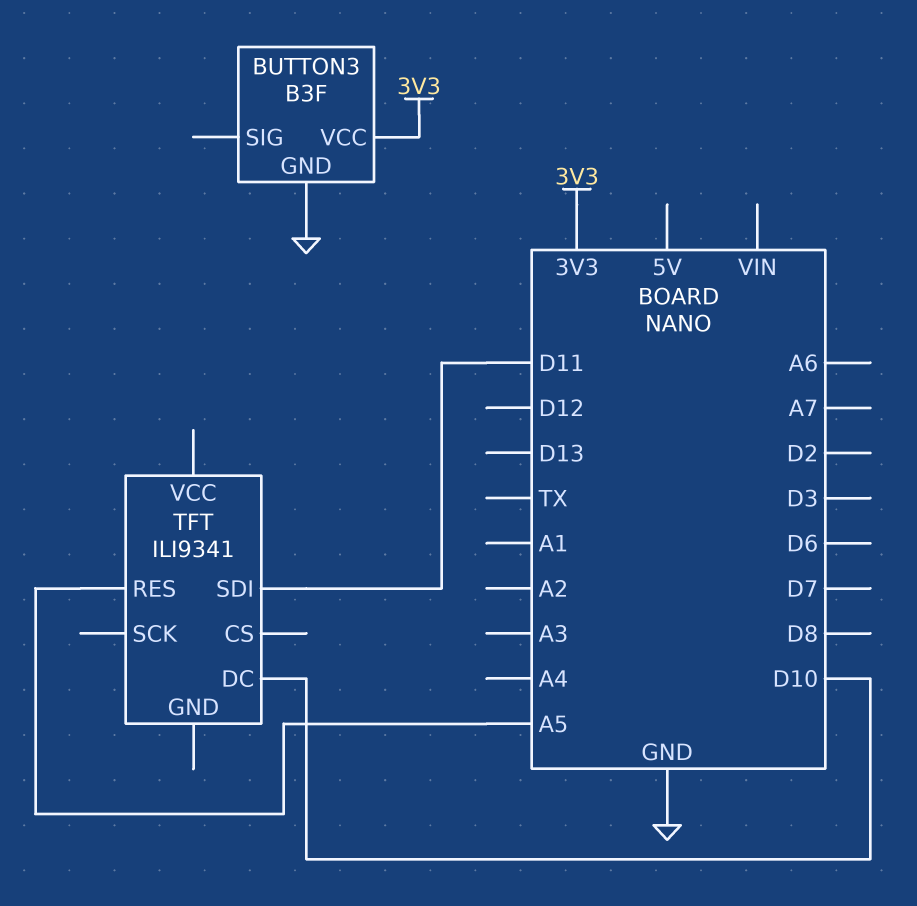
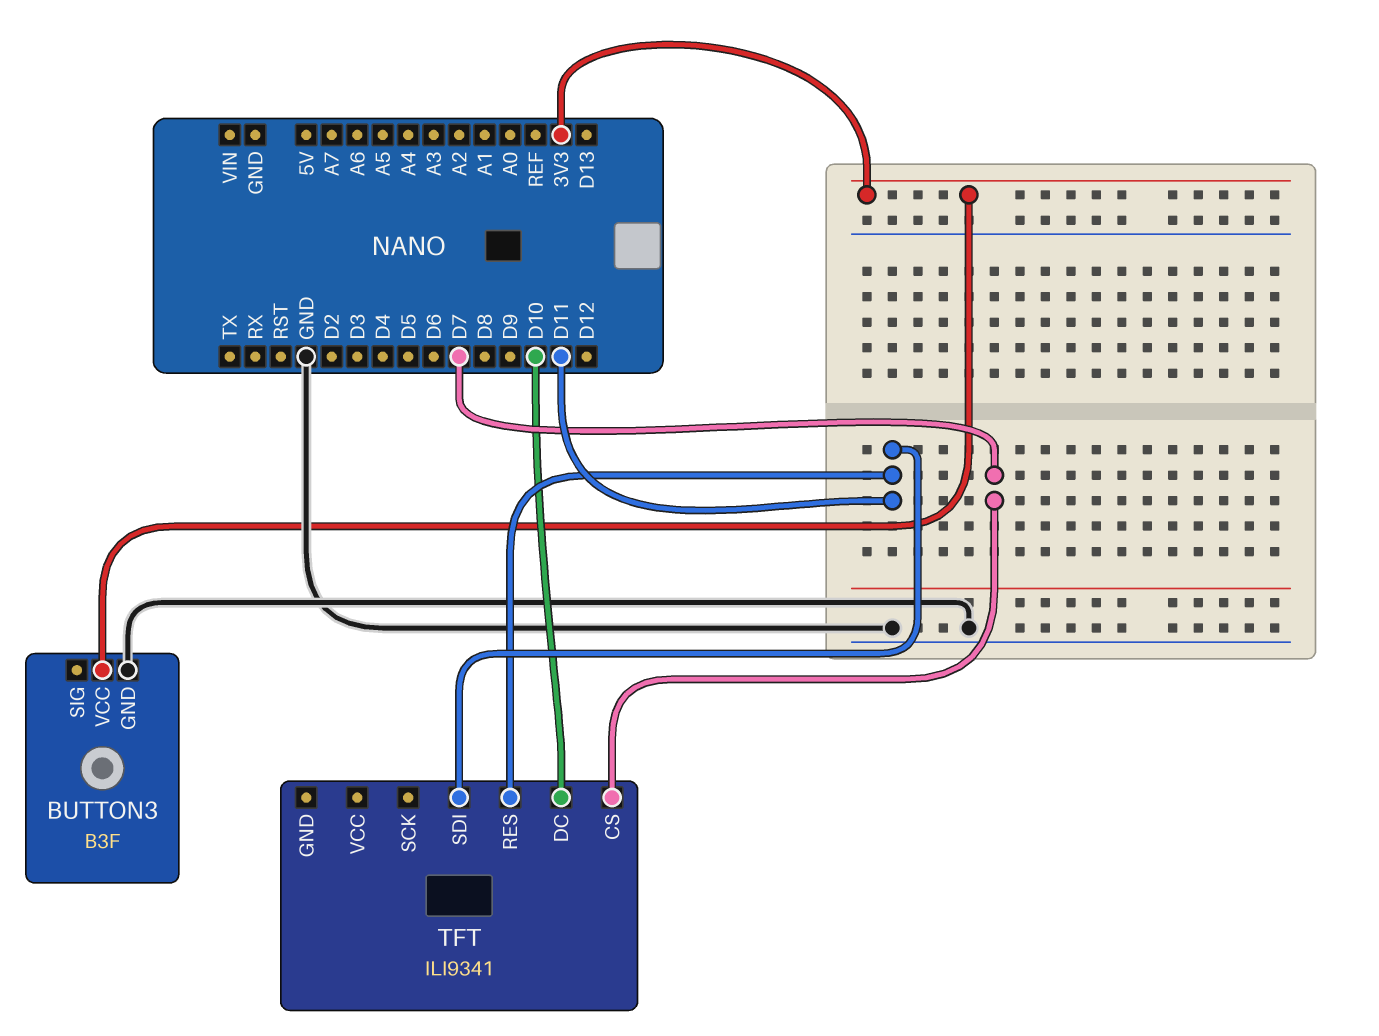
TFT pin CS: none -> D7
TFT pin RES: A5 -> D11

